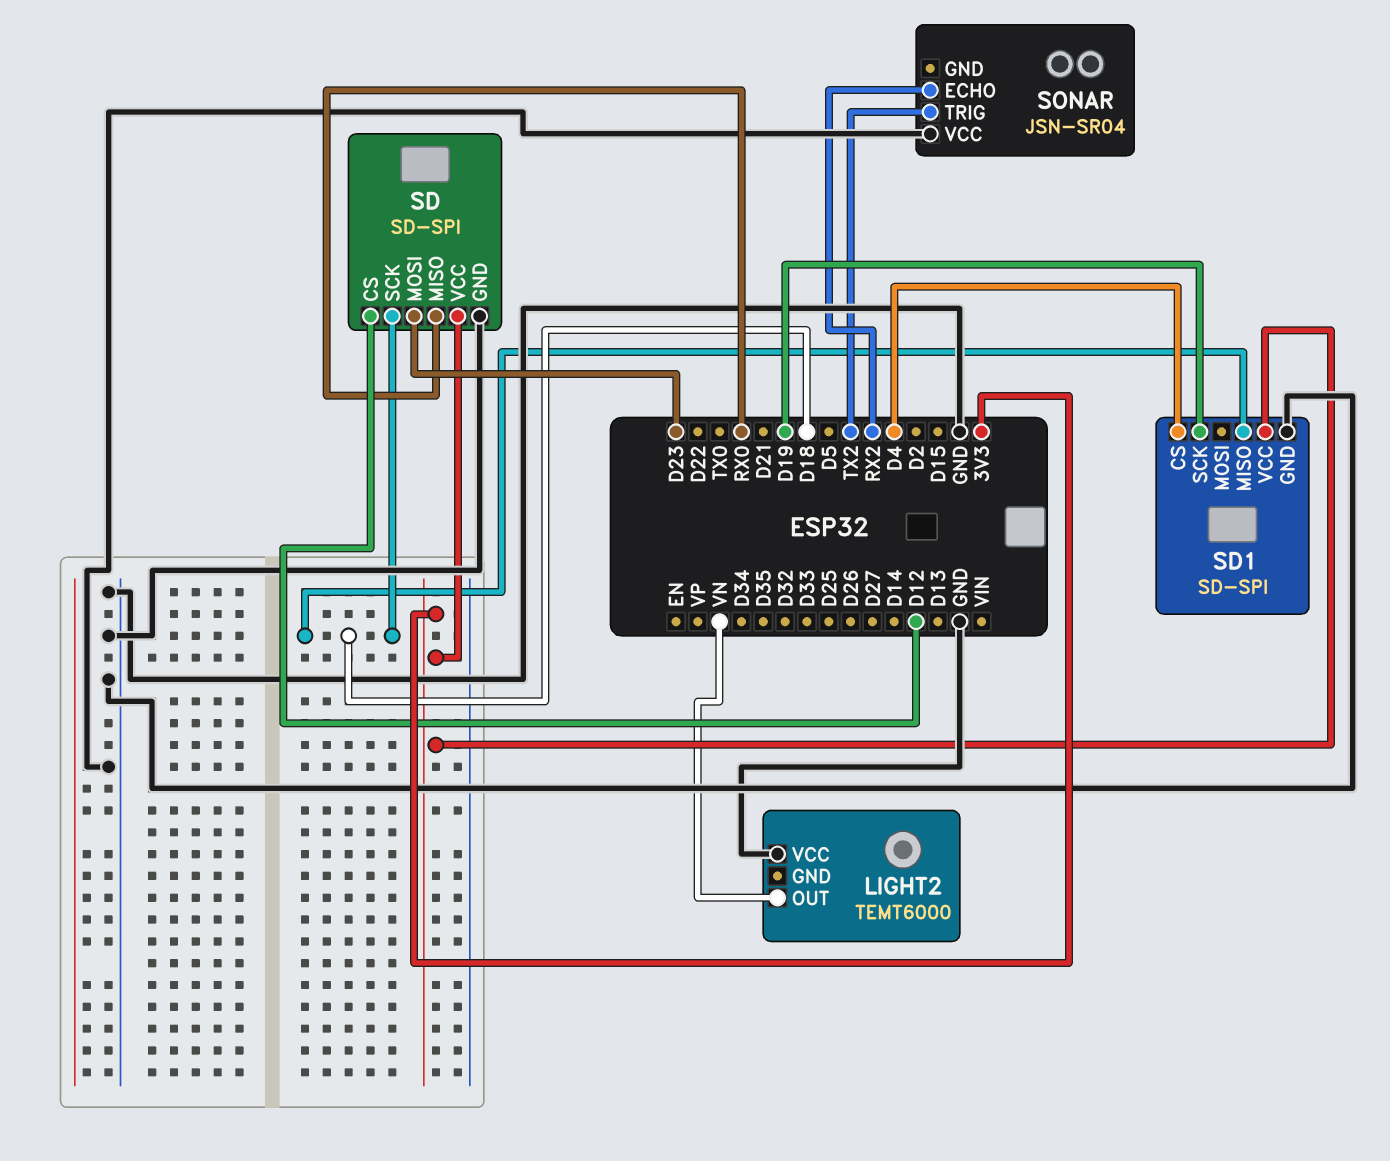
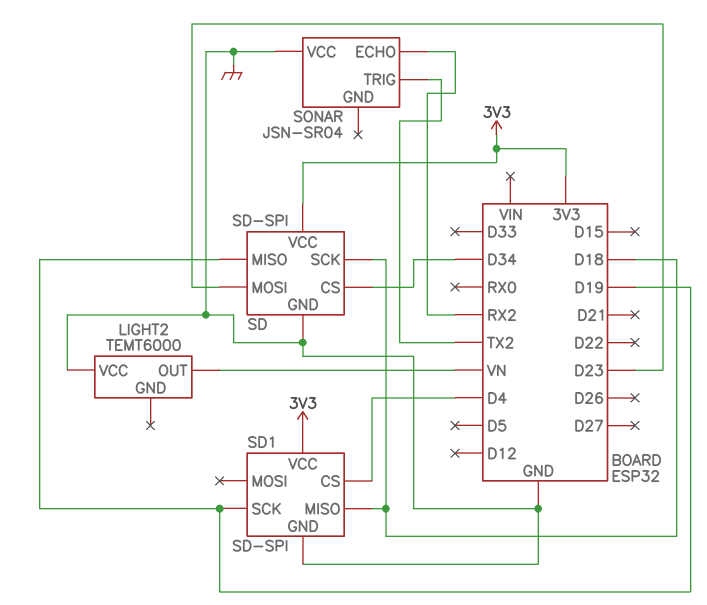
SD pin CS: D12 -> D34
SD pin MISO: RX0 -> D19

